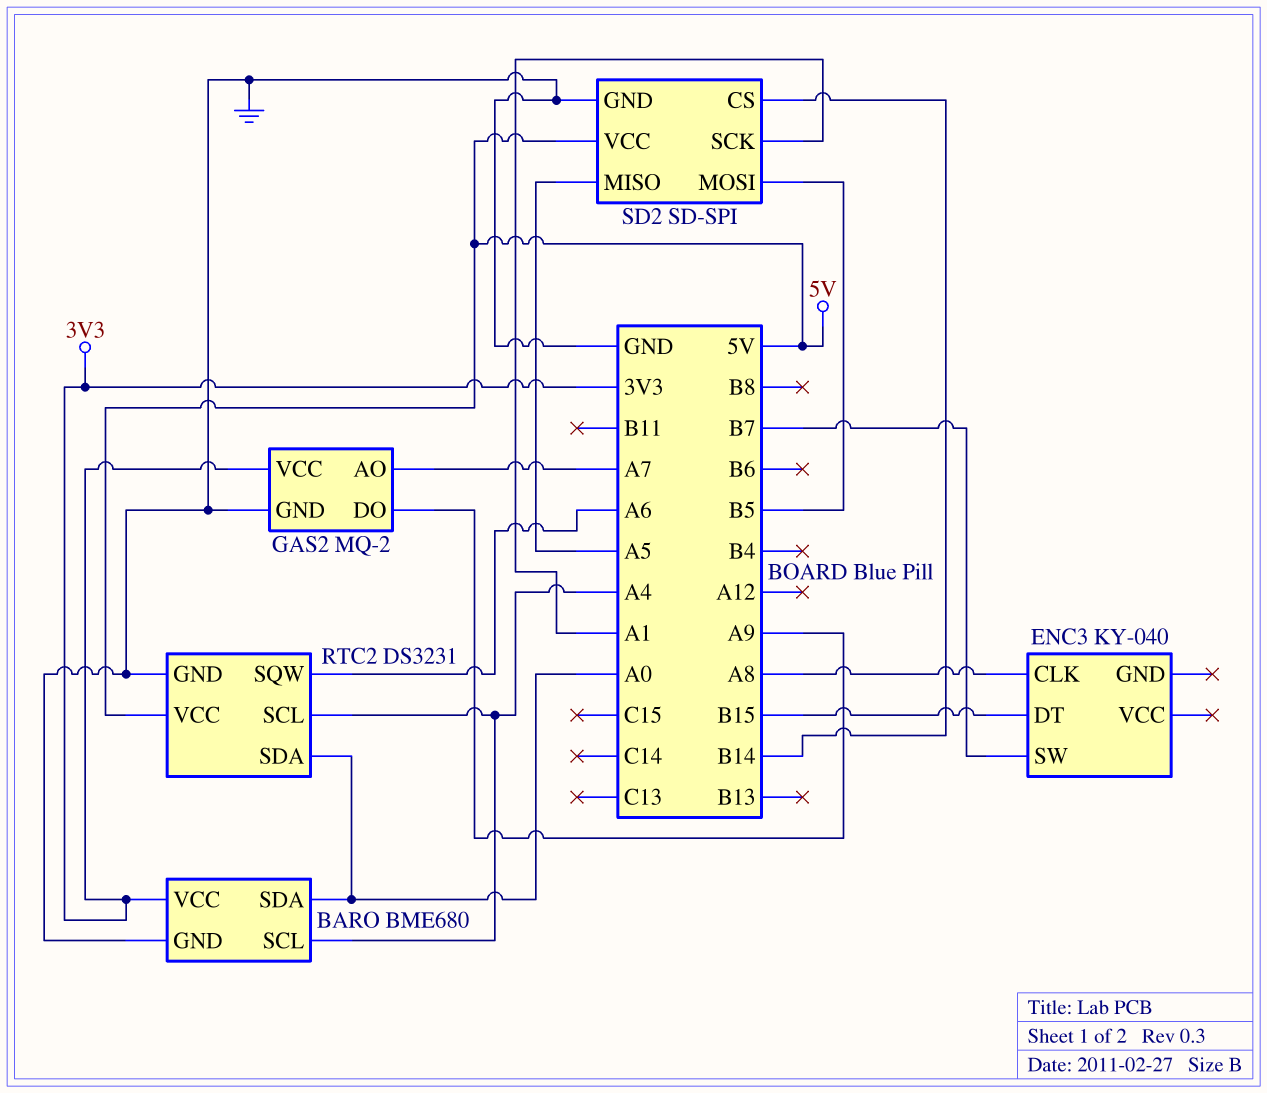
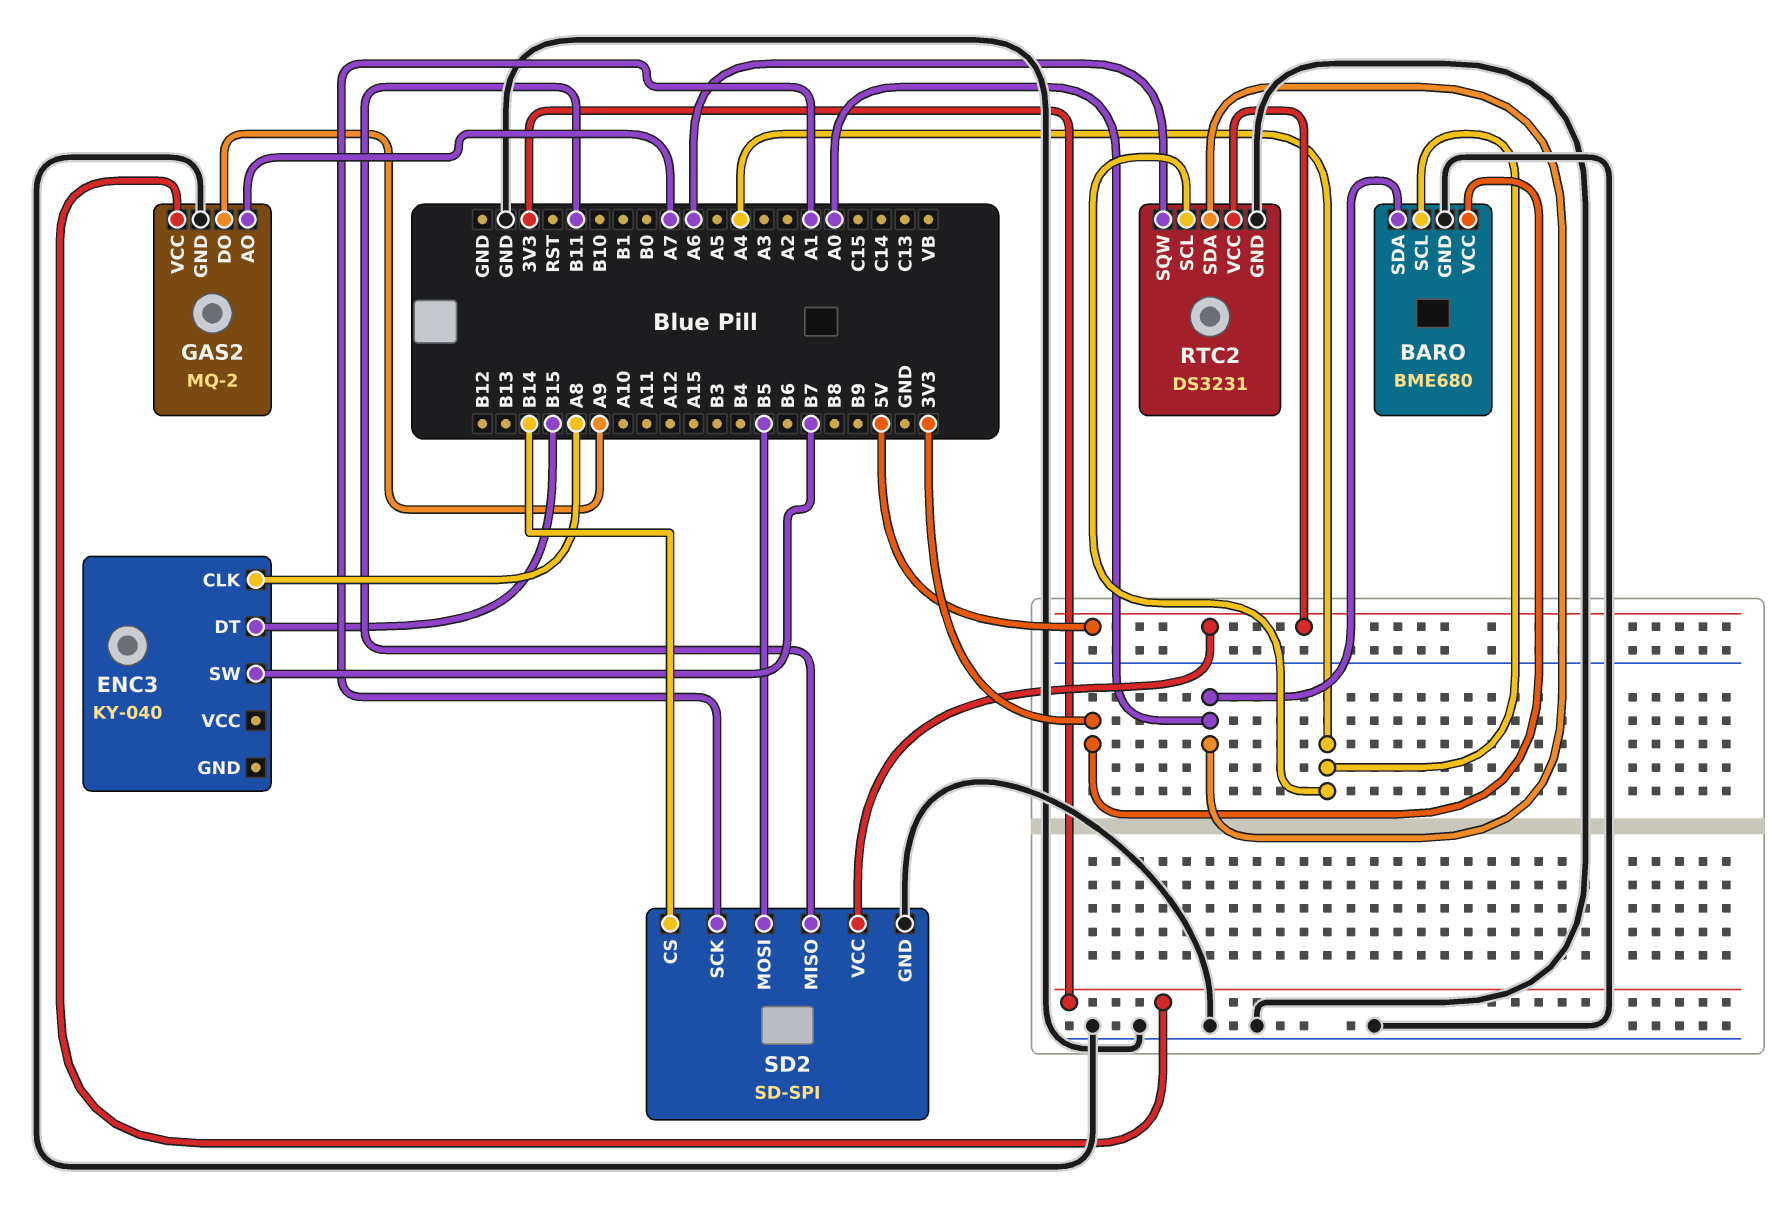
SD2 pin MISO: A5 -> B11

